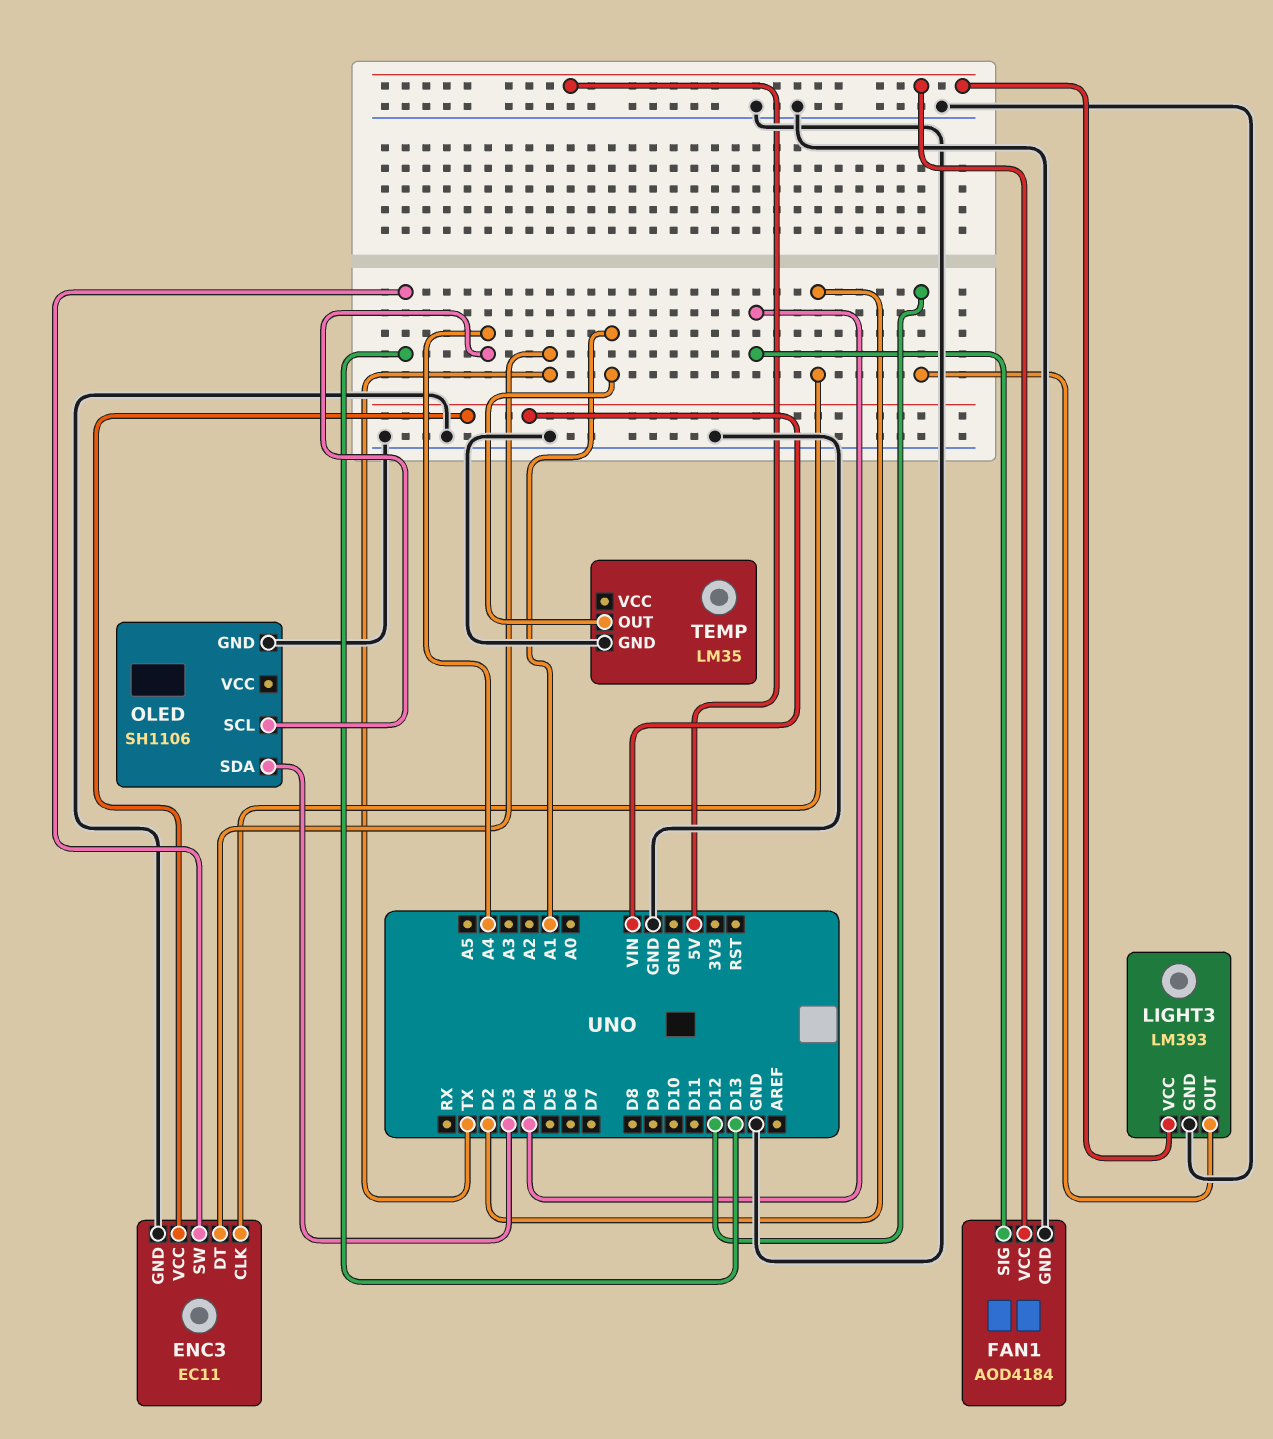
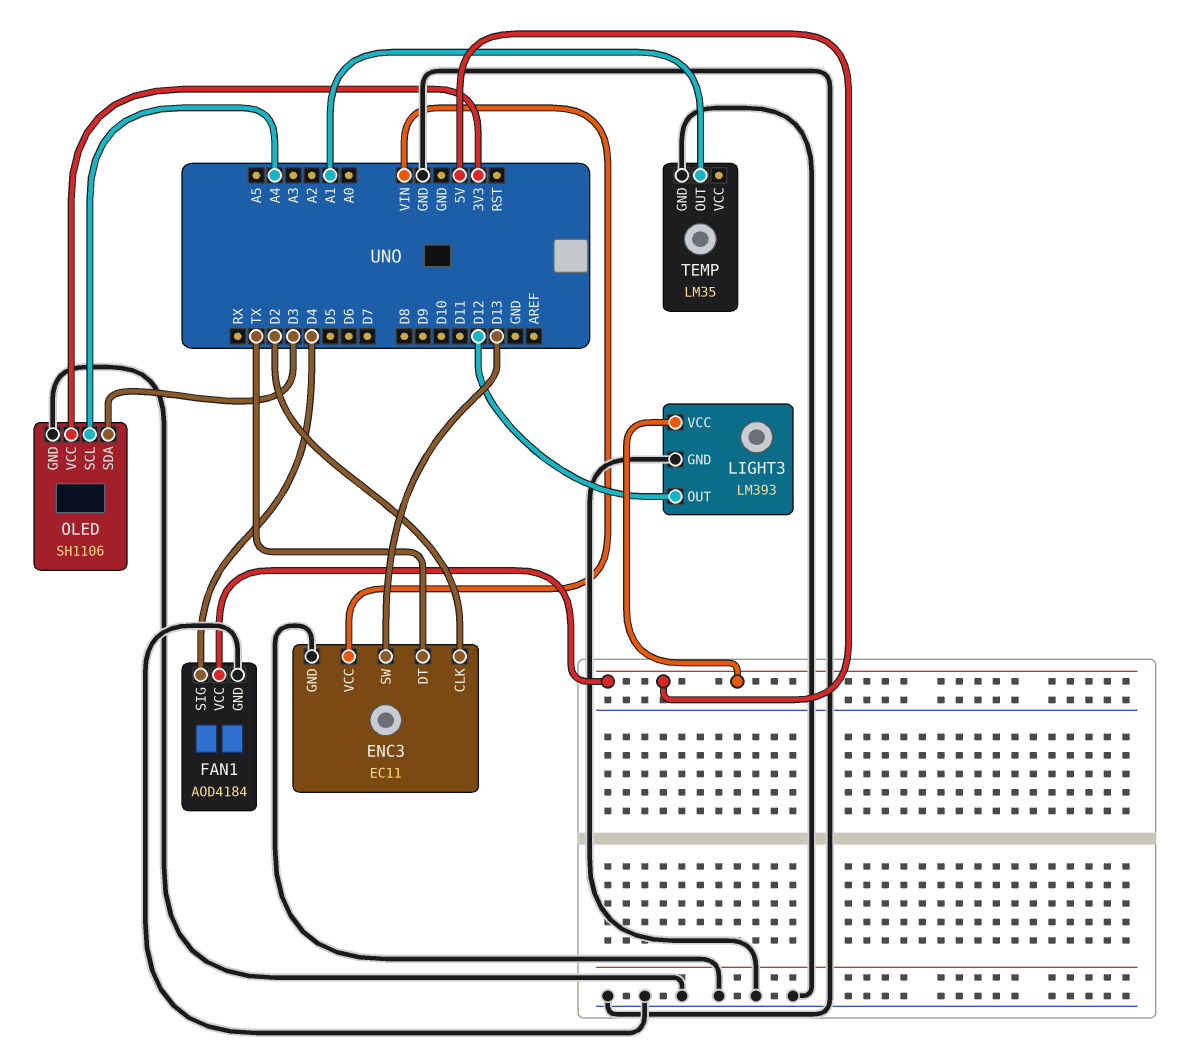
OLED pin VCC: none -> 3V3

